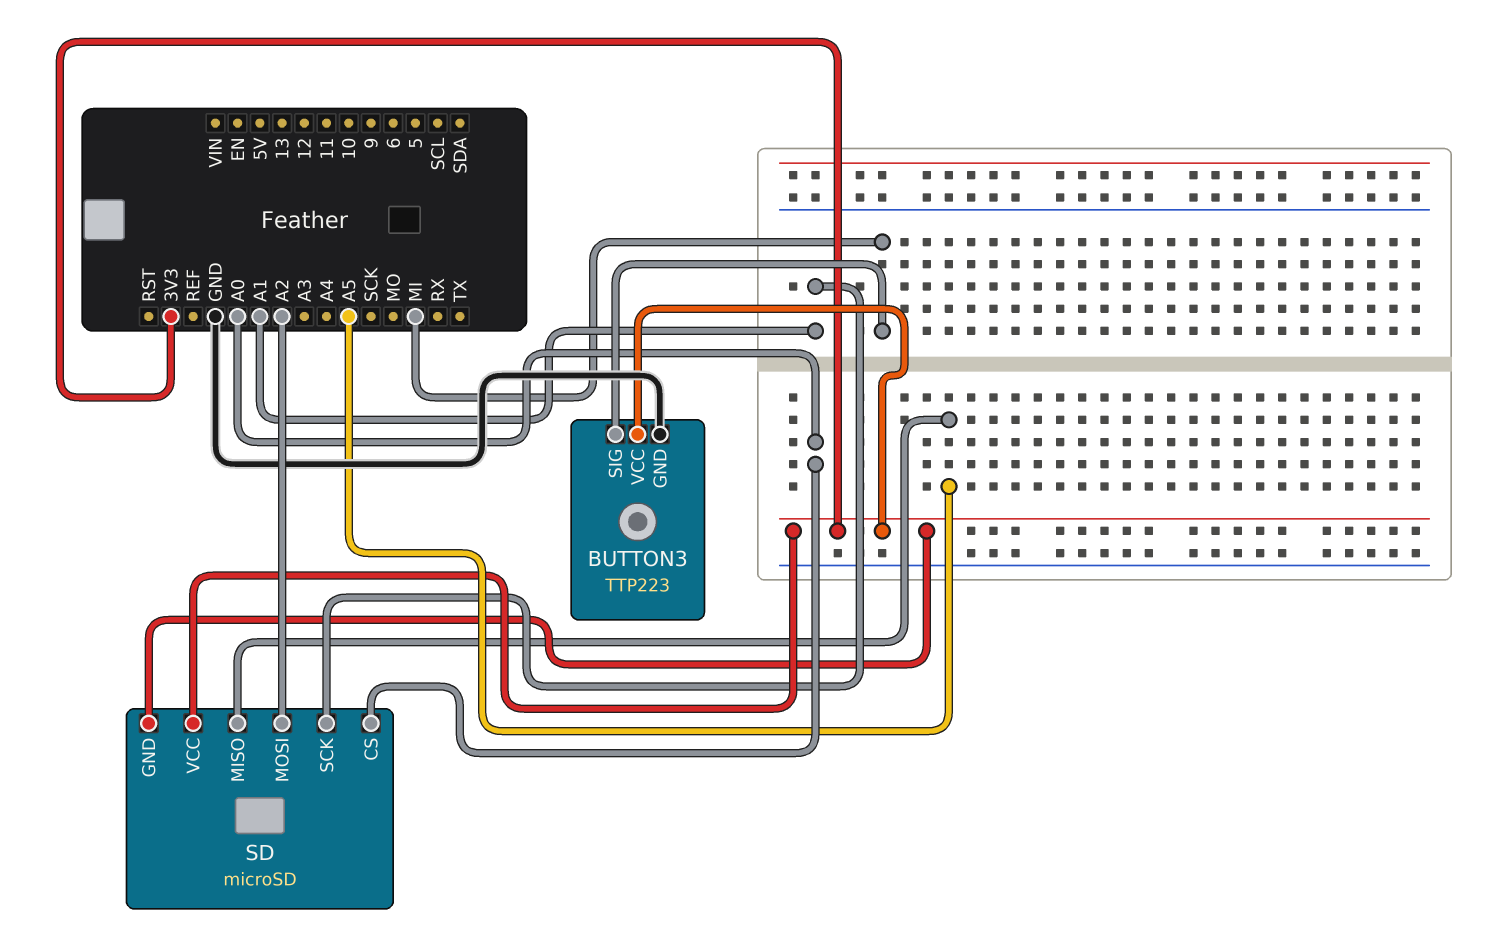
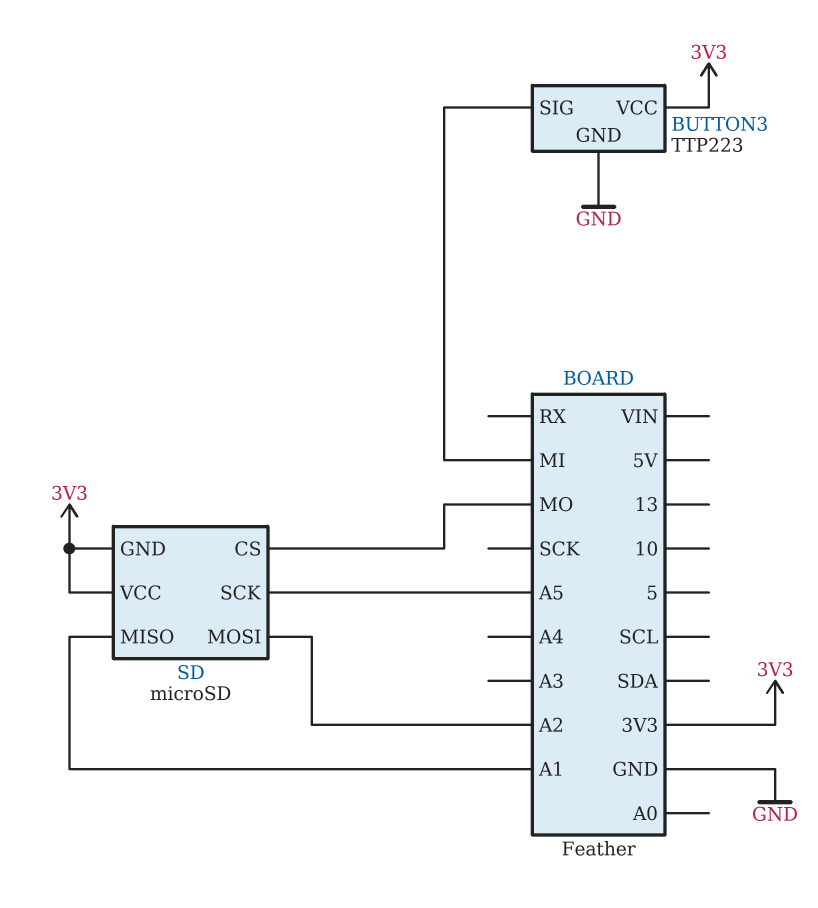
SD pin CS: A0 -> MO
SD pin MISO: A5 -> A1
SD pin SCK: A1 -> A5

